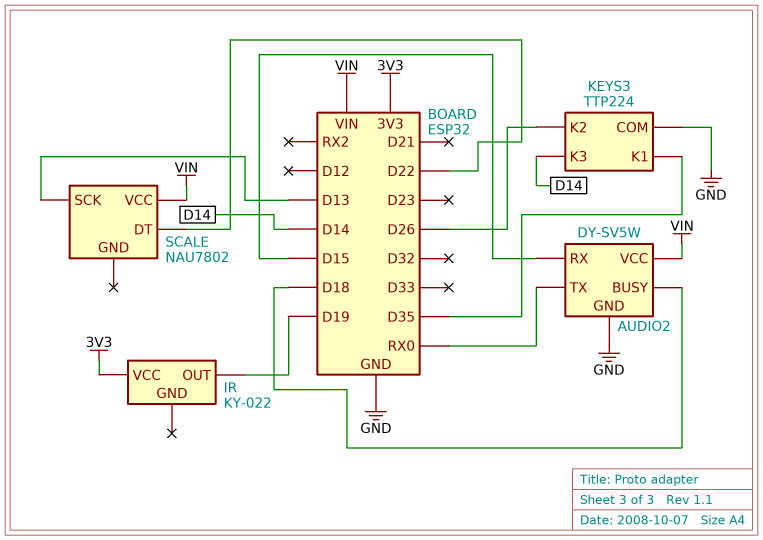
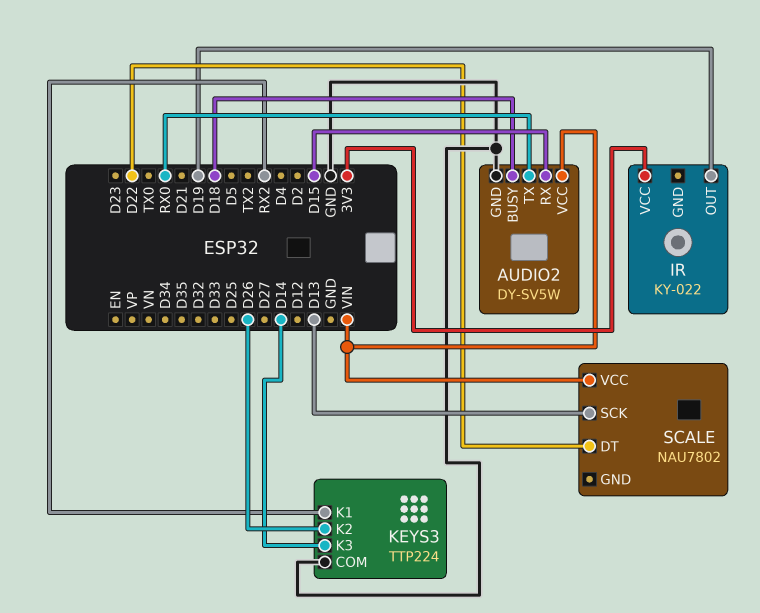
KEYS3 pin K1: D35 -> RX2

